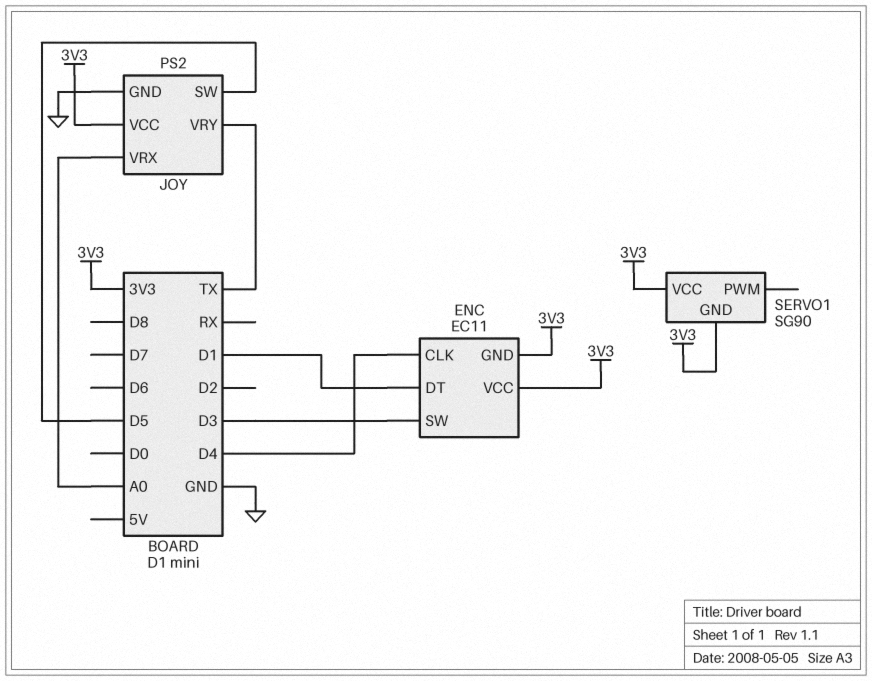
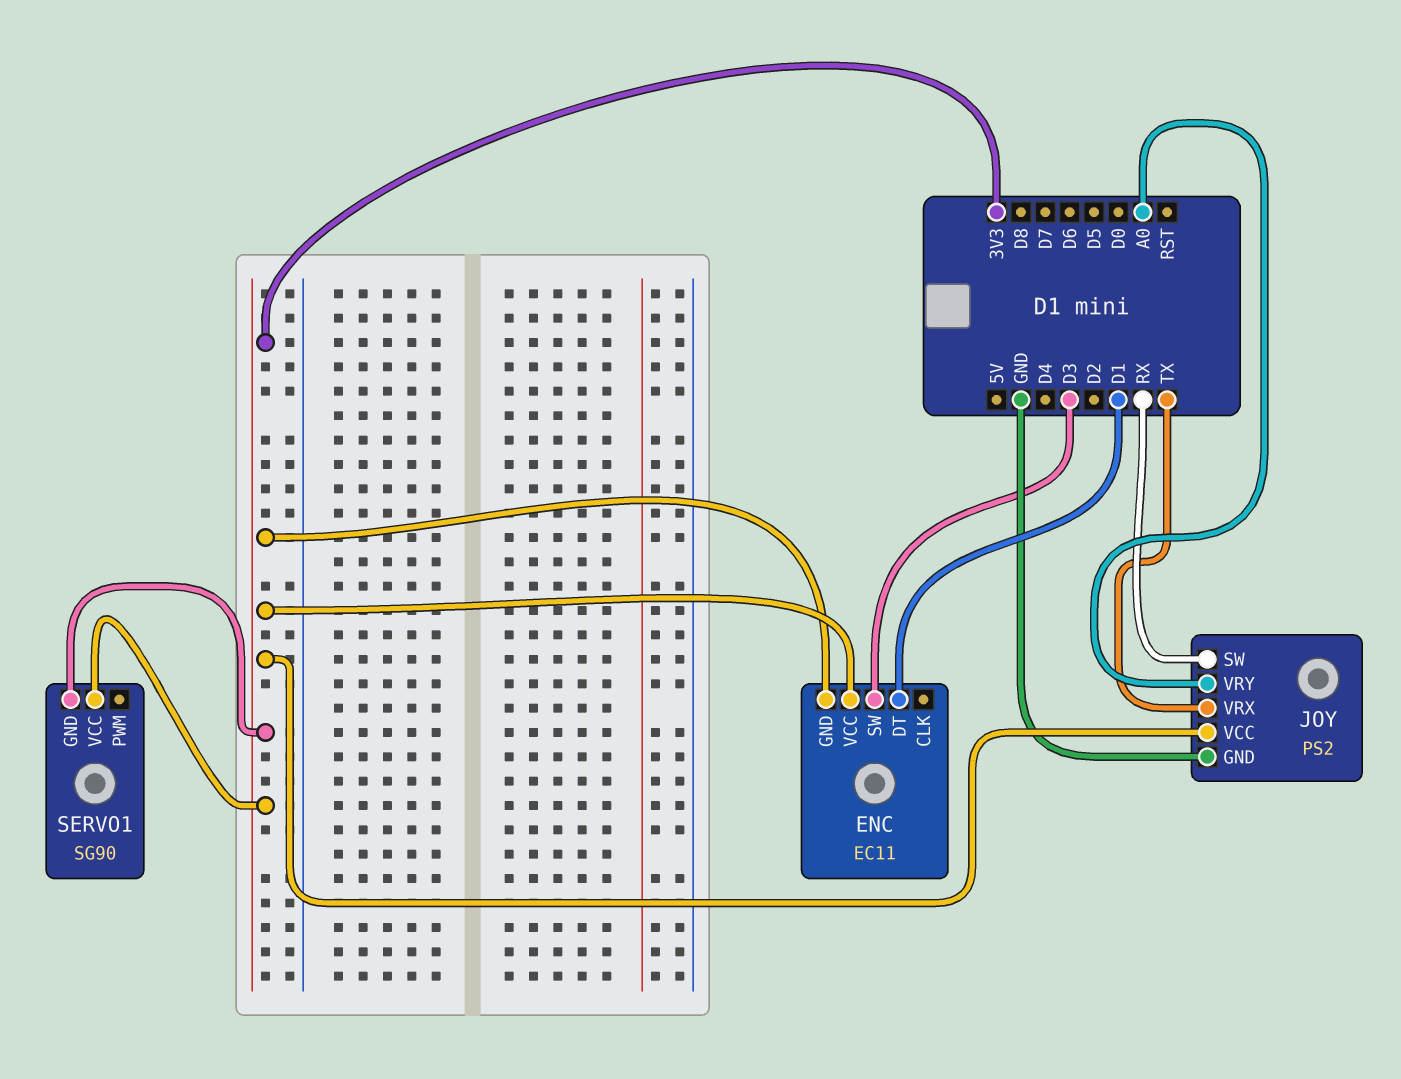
ENC pin CLK: D4 -> none
JOY pin SW: D5 -> RX
JOY pin VRX: A0 -> TX
JOY pin VRY: TX -> A0

